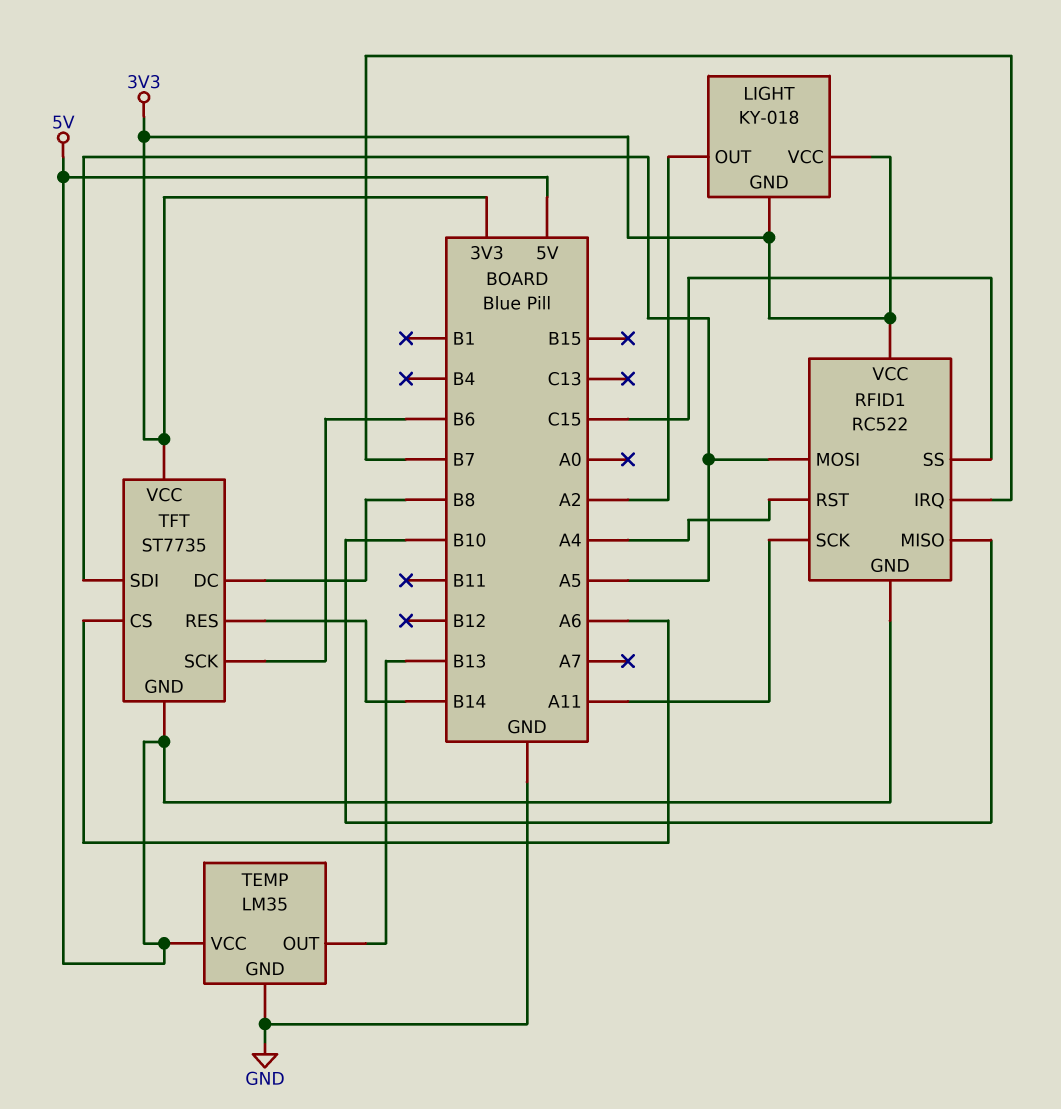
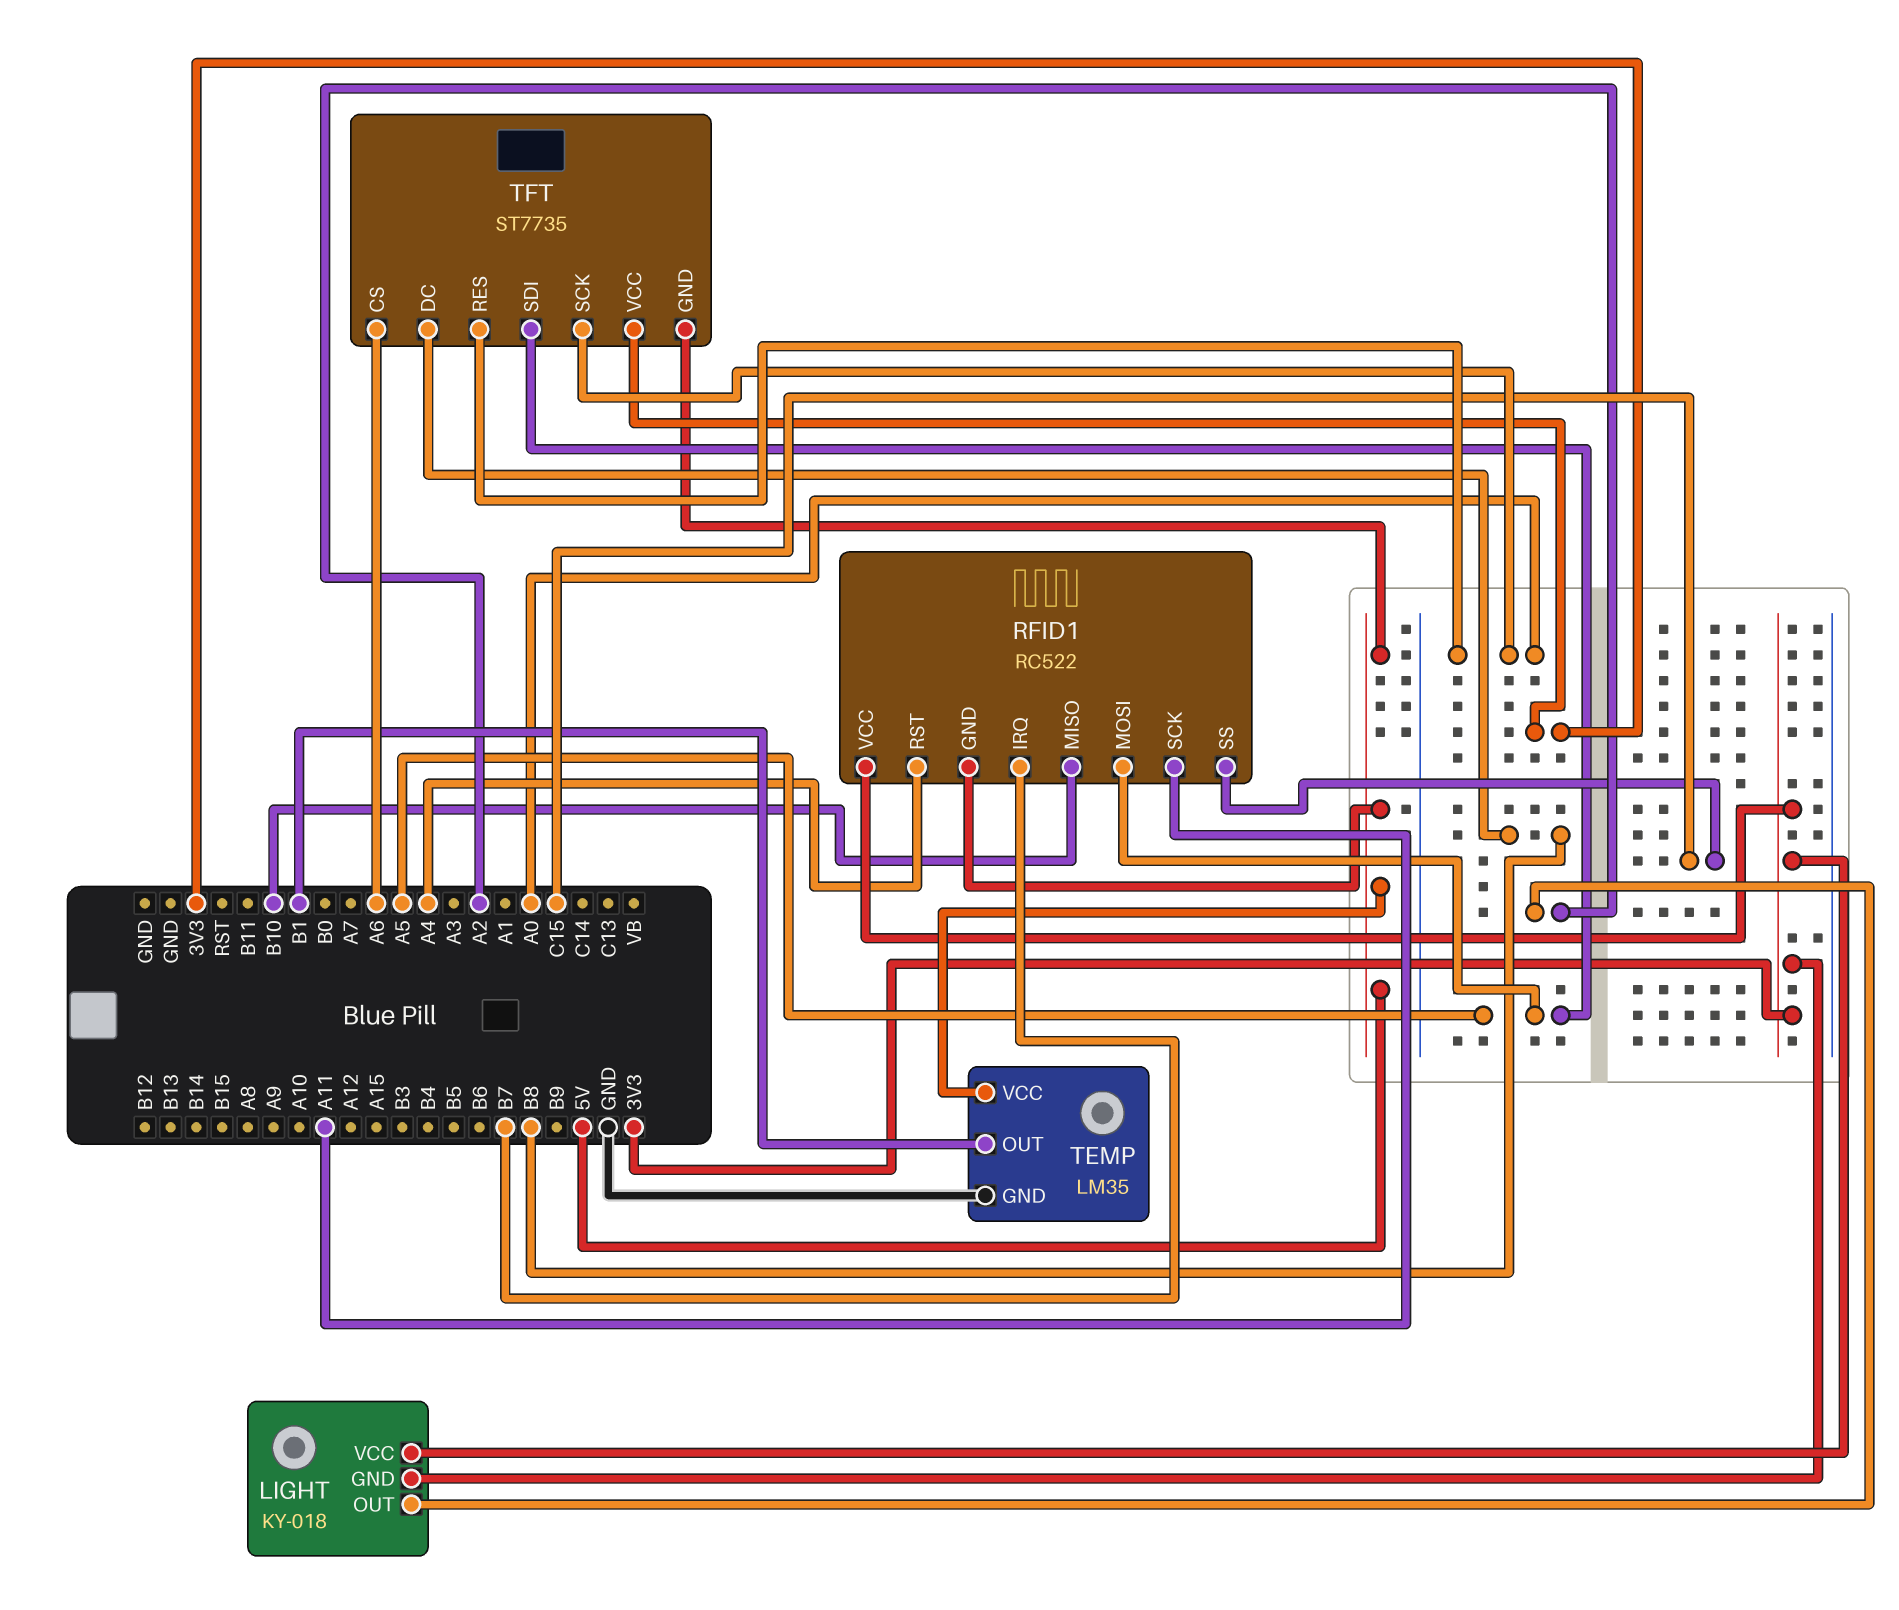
TEMP pin OUT: B13 -> B1
TFT pin RES: B14 -> A0
TFT pin SCK: B6 -> A0

